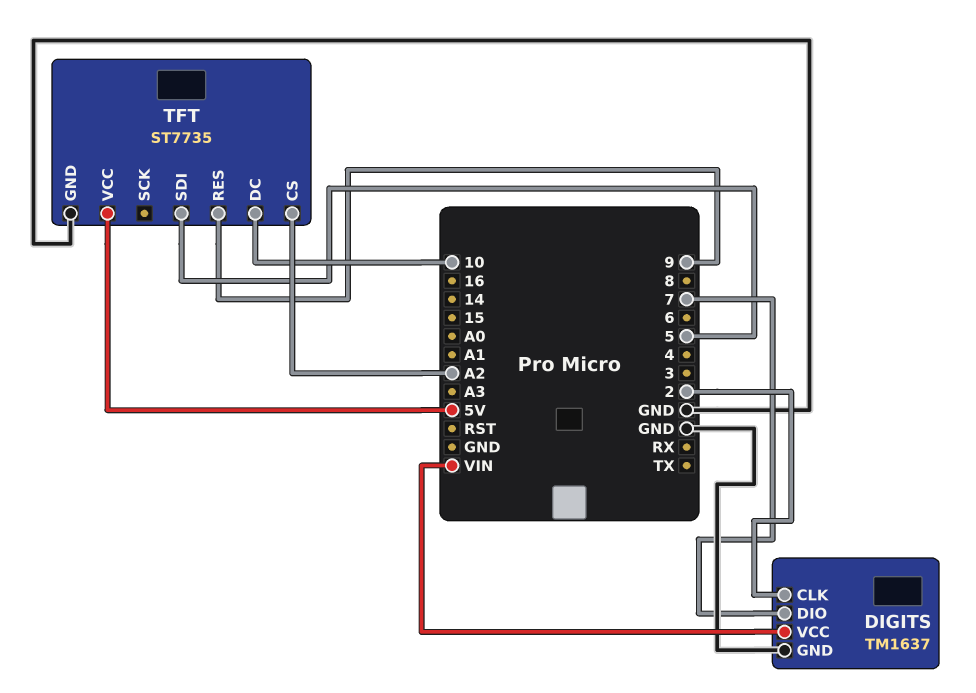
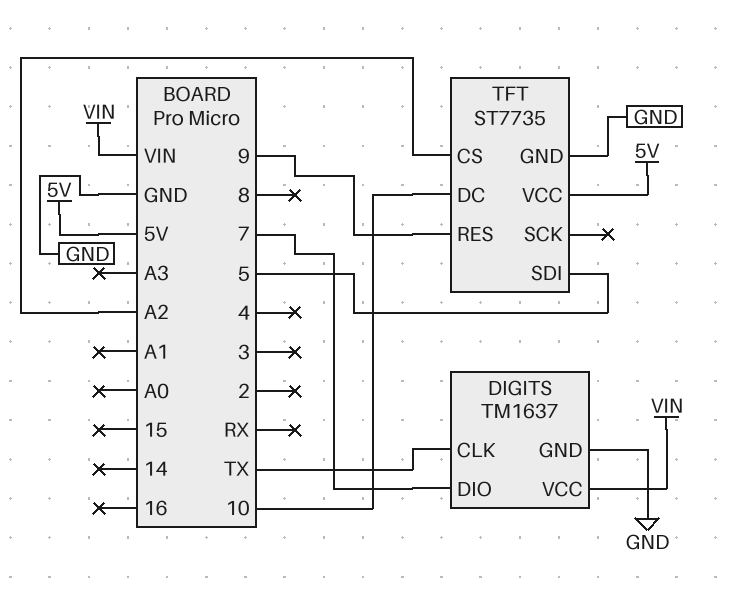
DIGITS pin CLK: 2 -> TX

